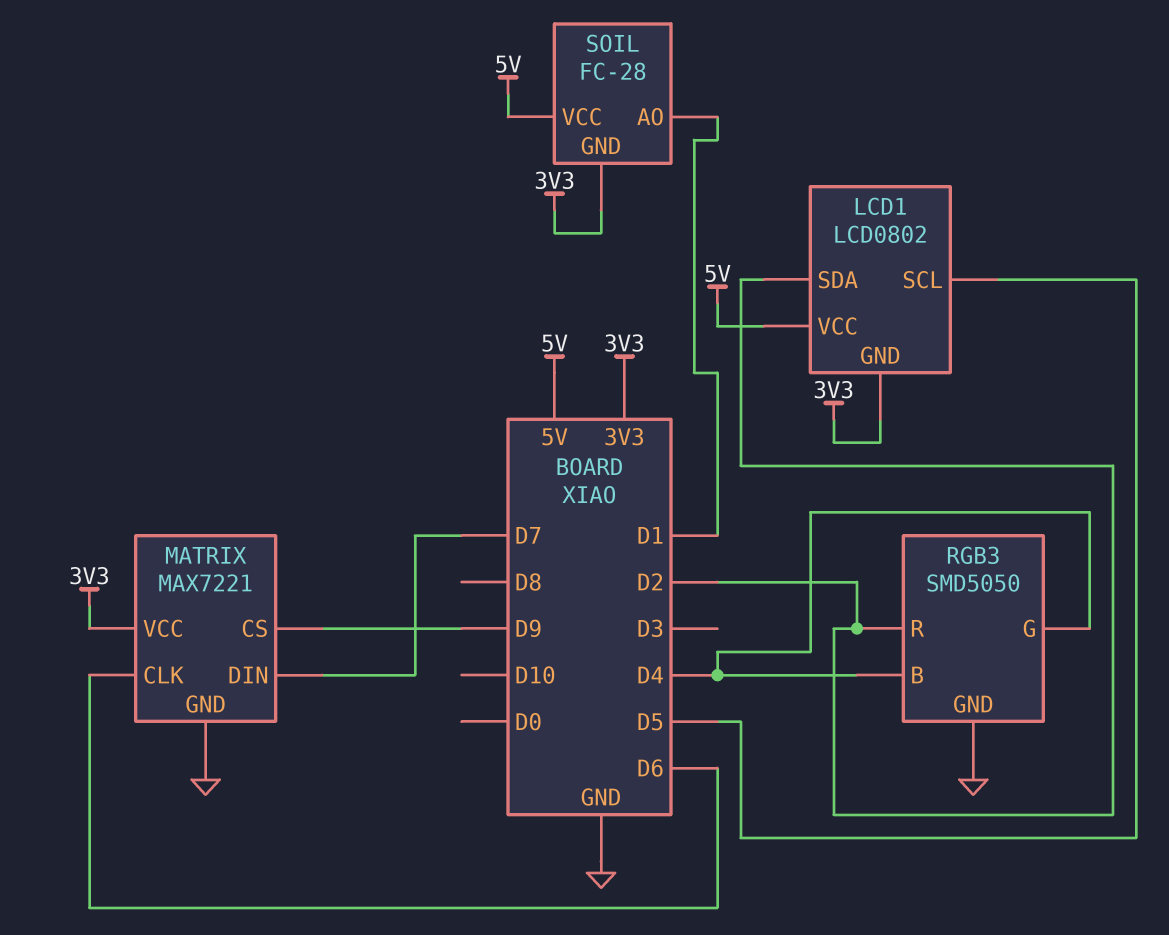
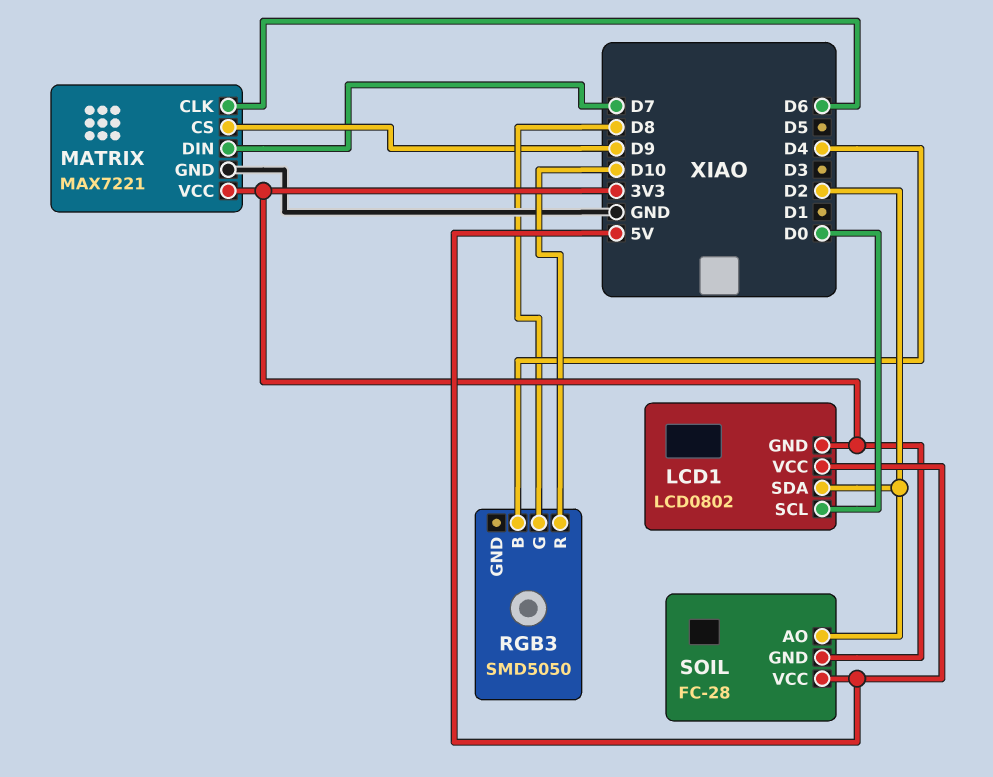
LCD1 pin SCL: D5 -> D0
RGB3 pin G: D4 -> D8
RGB3 pin GND: GND -> none
RGB3 pin R: D2 -> D10
SOIL pin AO: D1 -> D2

